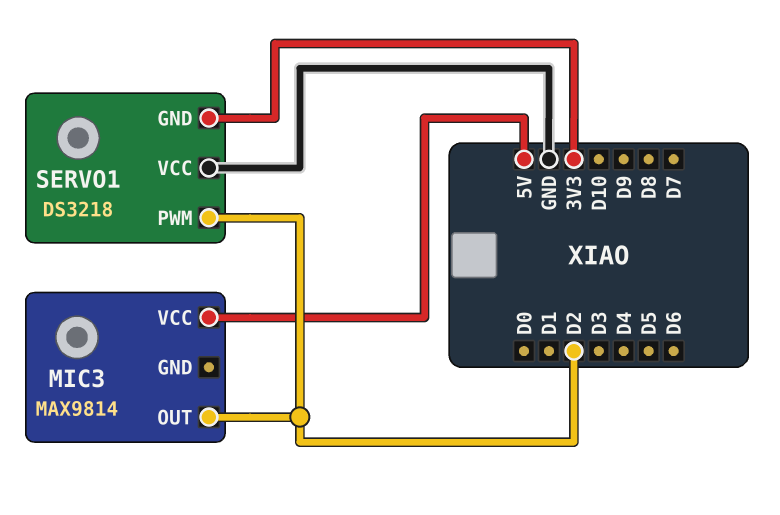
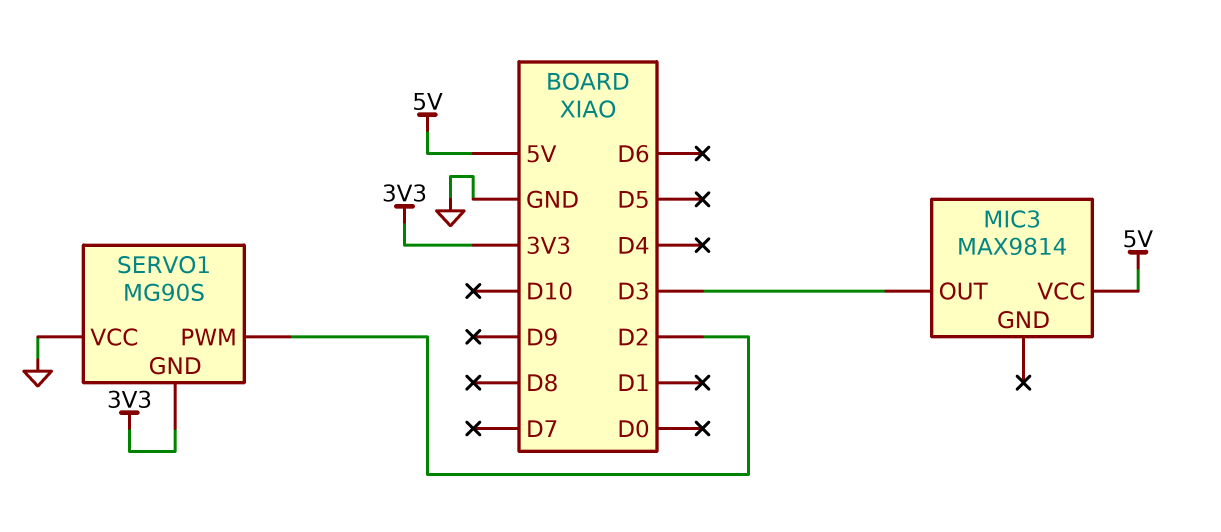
MIC3 pin OUT: D2 -> D3
SERVO1: DS3218 -> MG90S

